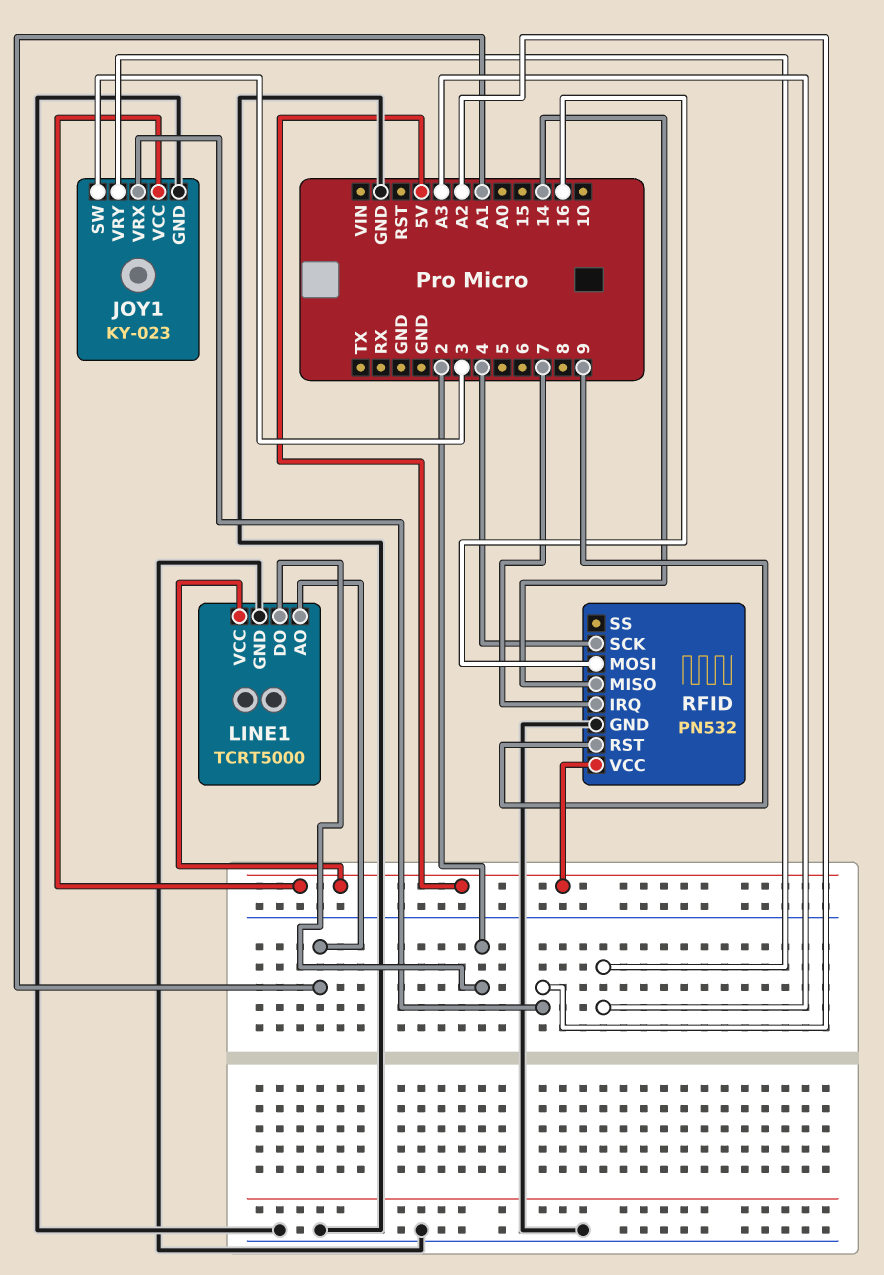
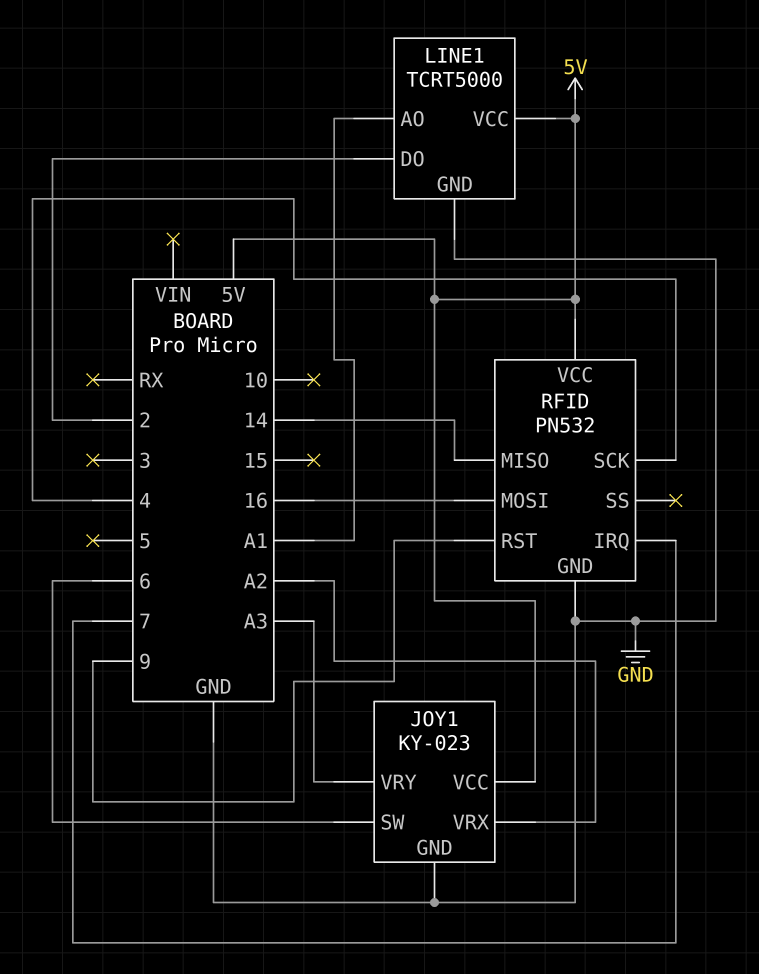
JOY1 pin SW: 3 -> 6

